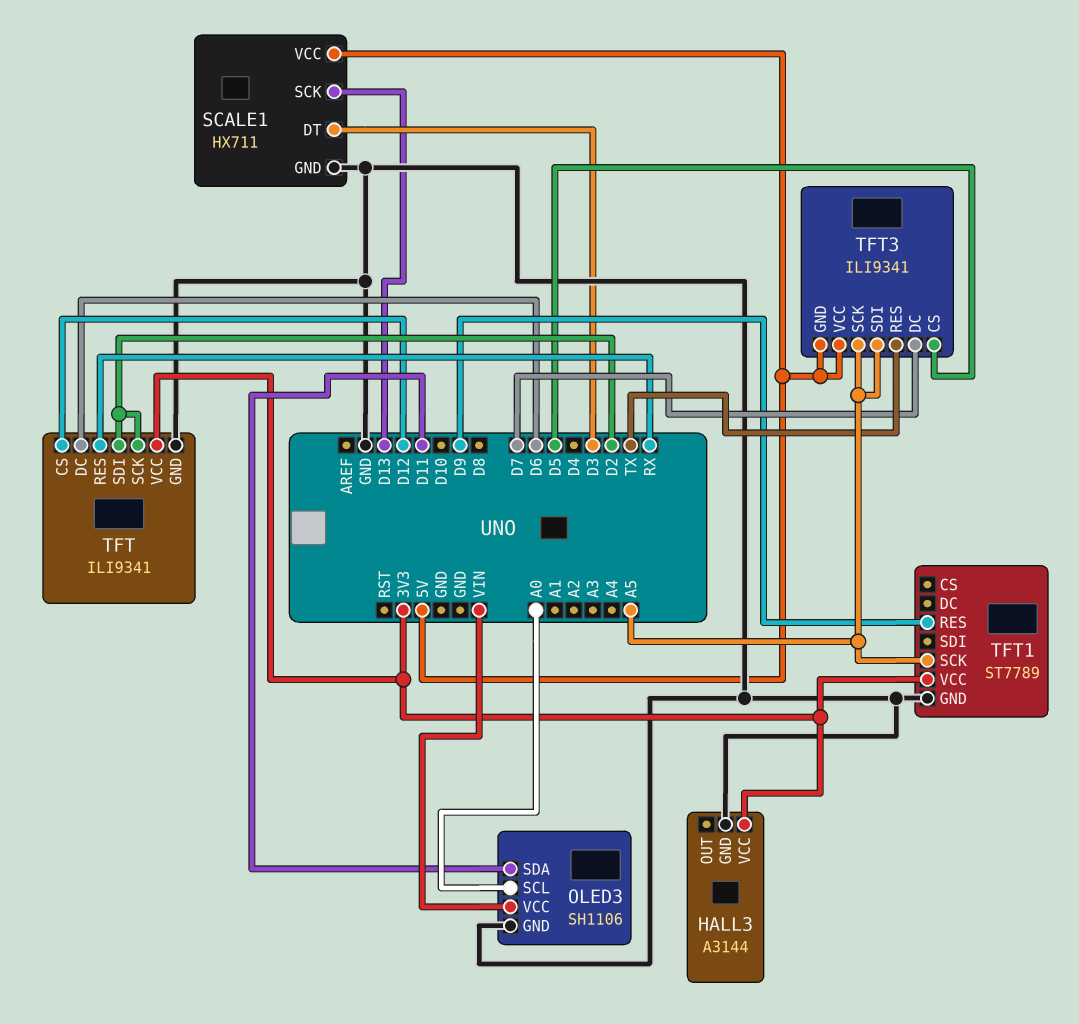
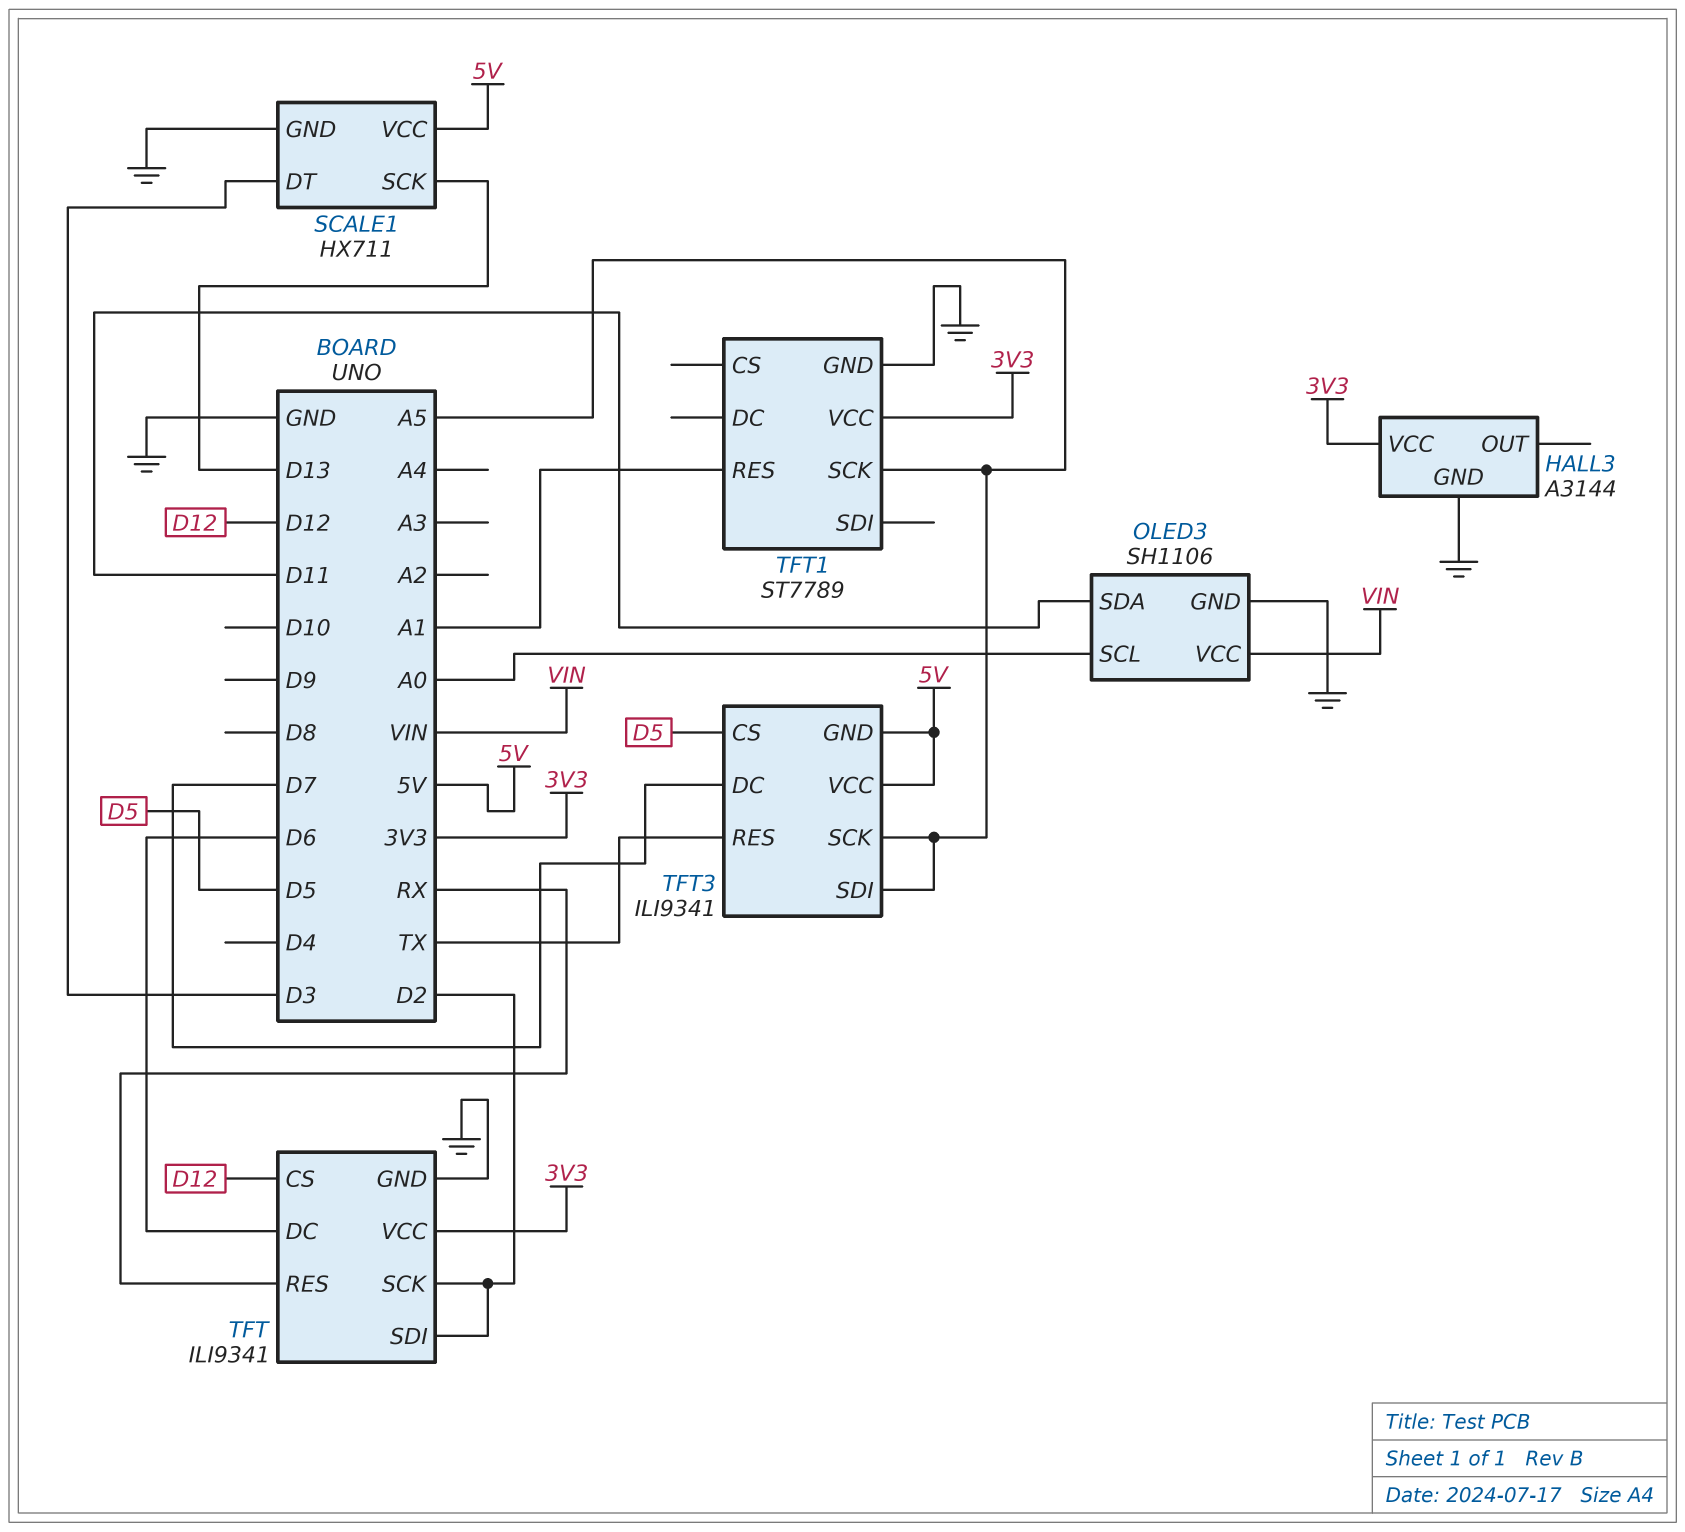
TFT1 pin RES: D9 -> A1

